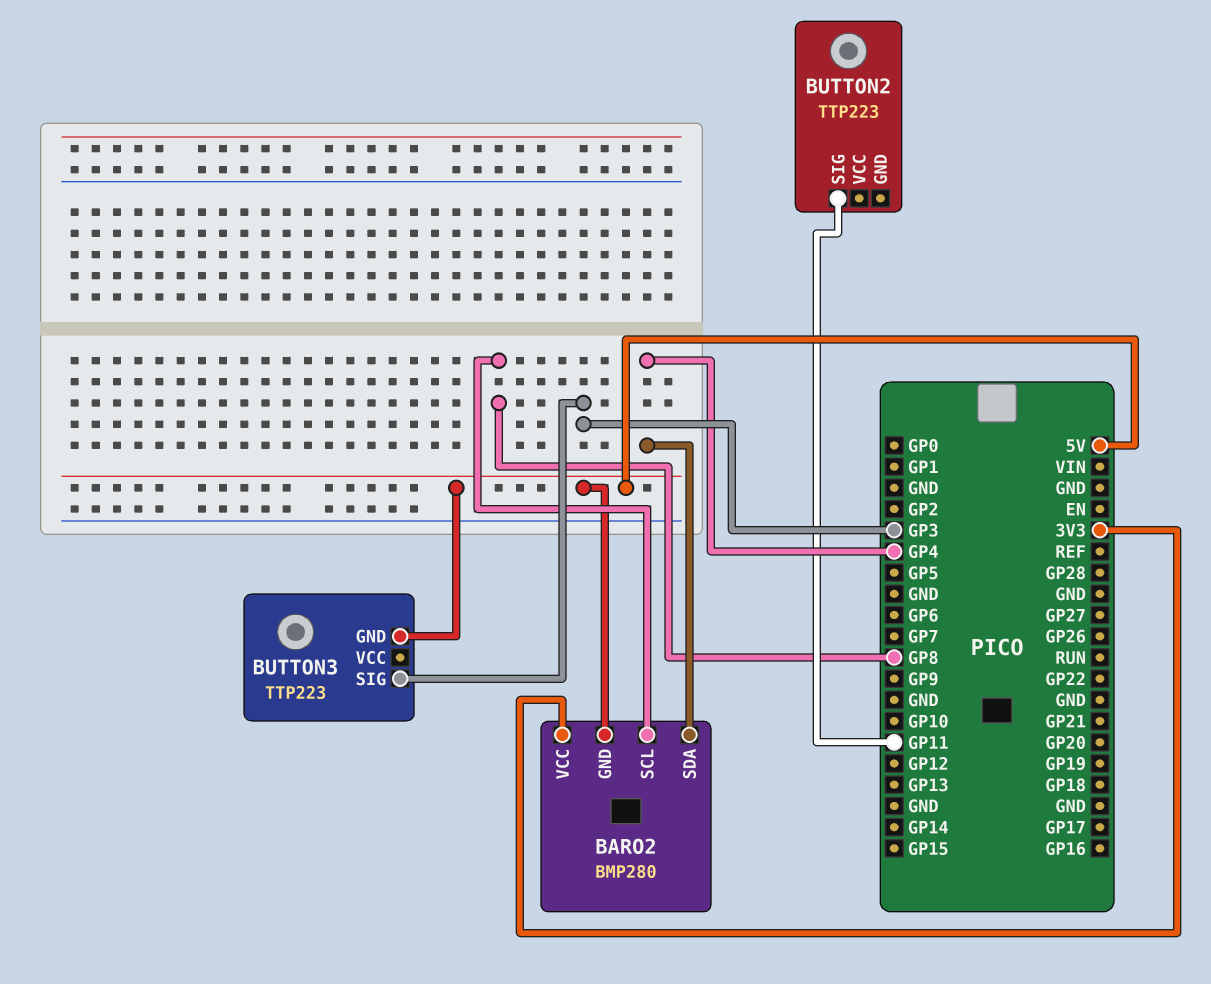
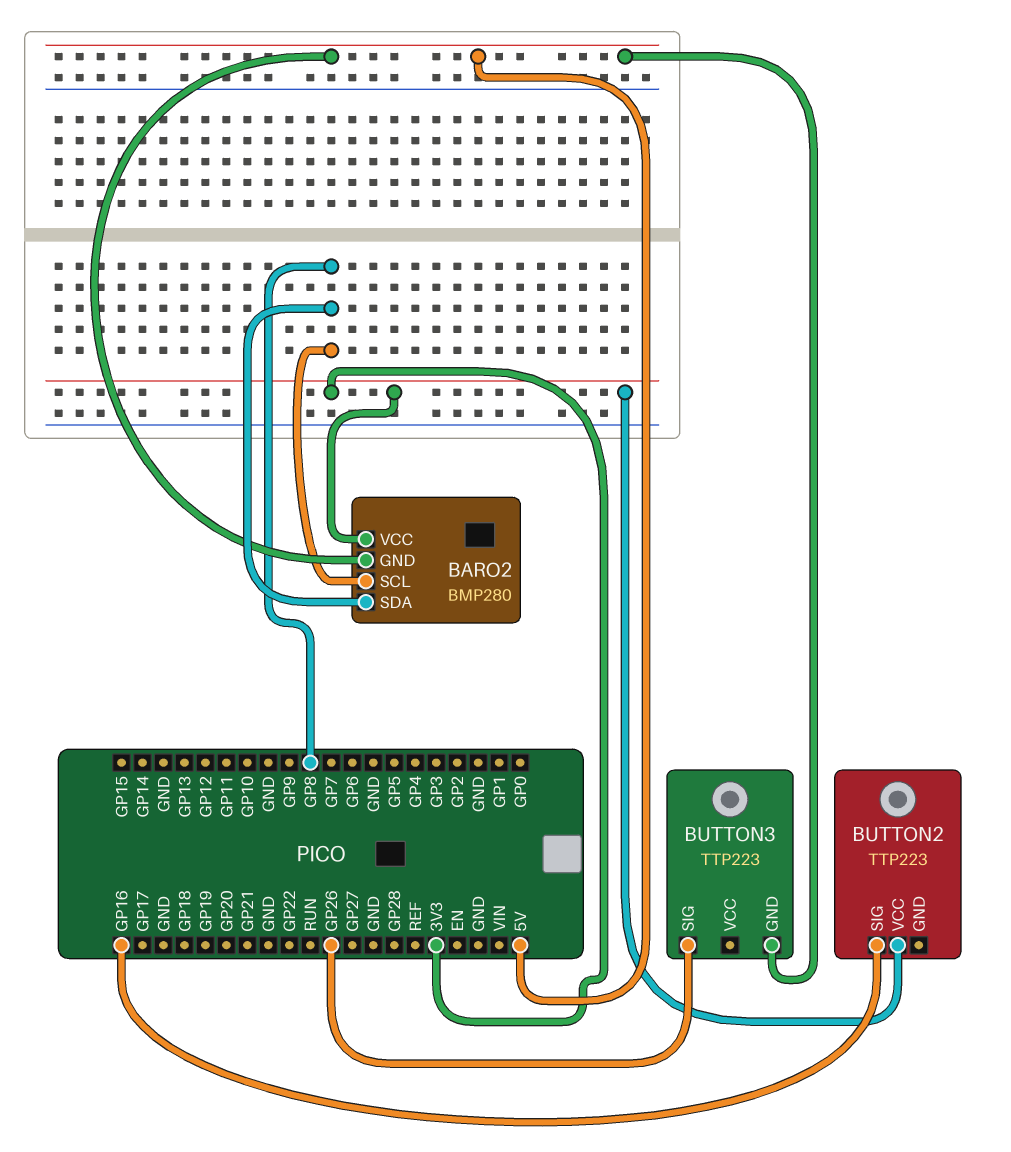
BARO2 pin SDA: GP4 -> GP8
BUTTON2 pin SIG: GP11 -> GP16
BUTTON2 pin VCC: none -> 3V3
BUTTON3 pin SIG: GP3 -> GP26

